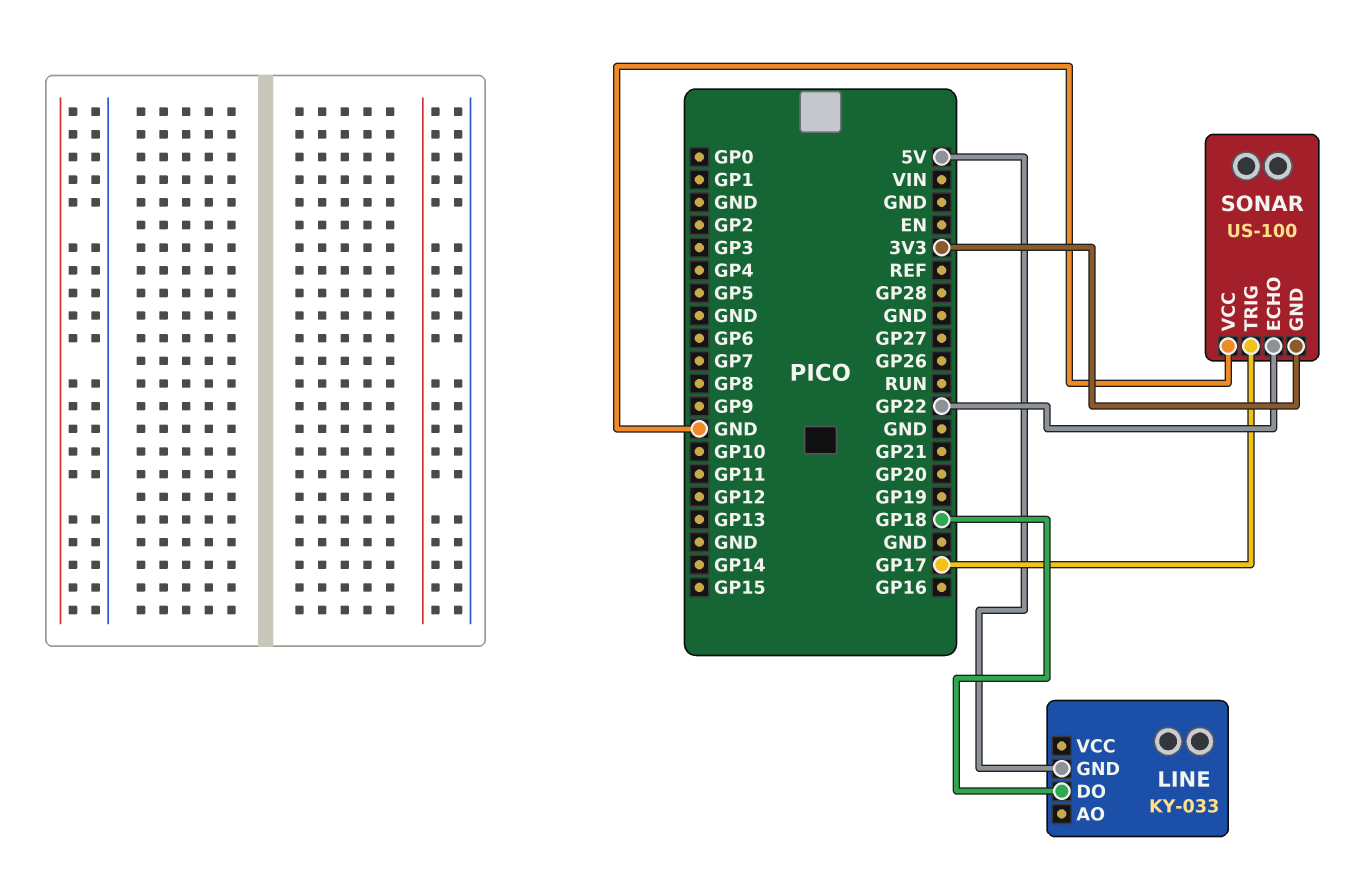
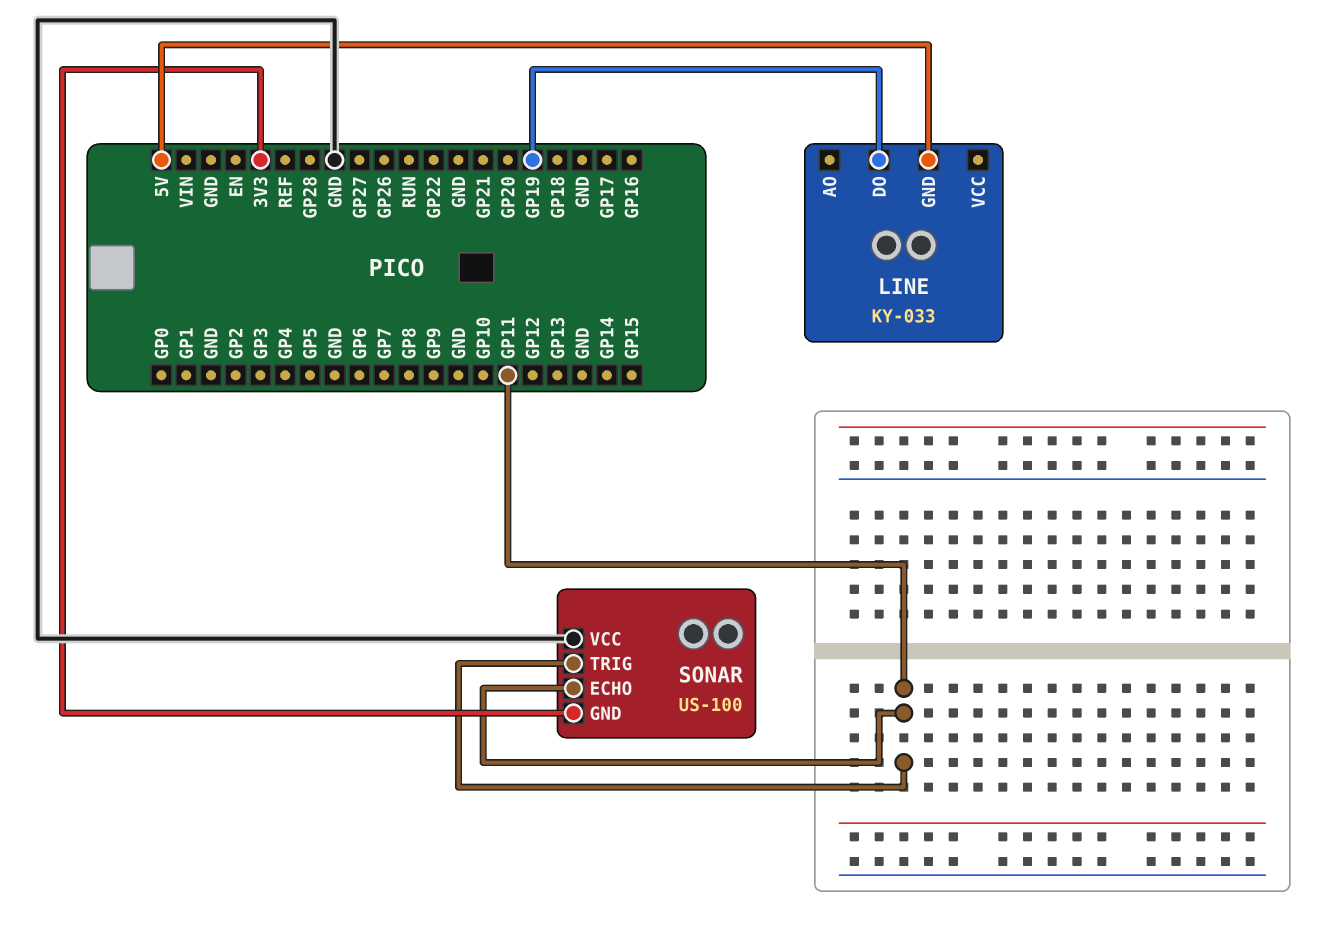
LINE pin DO: GP18 -> GP19
SONAR pin ECHO: GP22 -> GP11
SONAR pin TRIG: GP17 -> GP11

